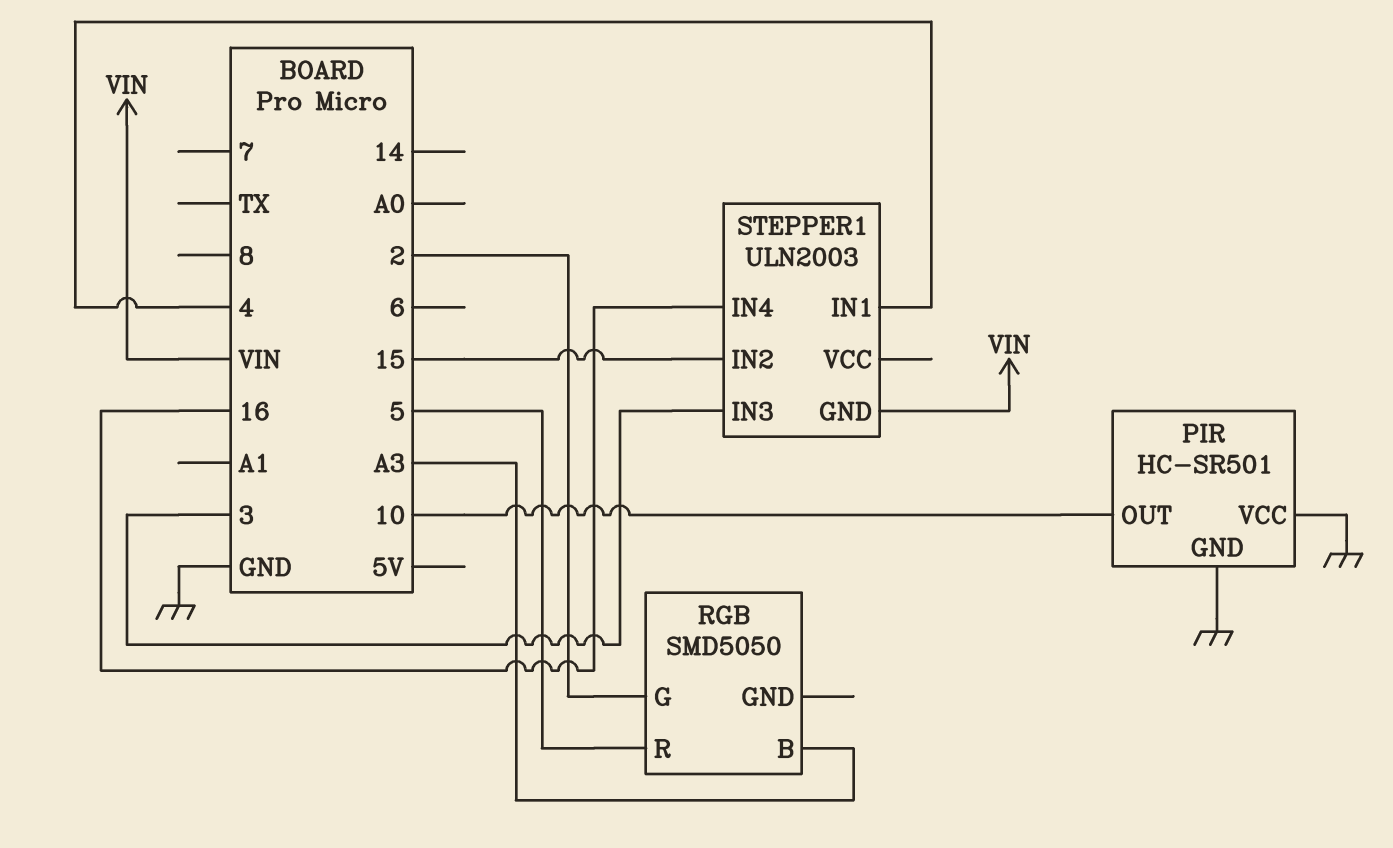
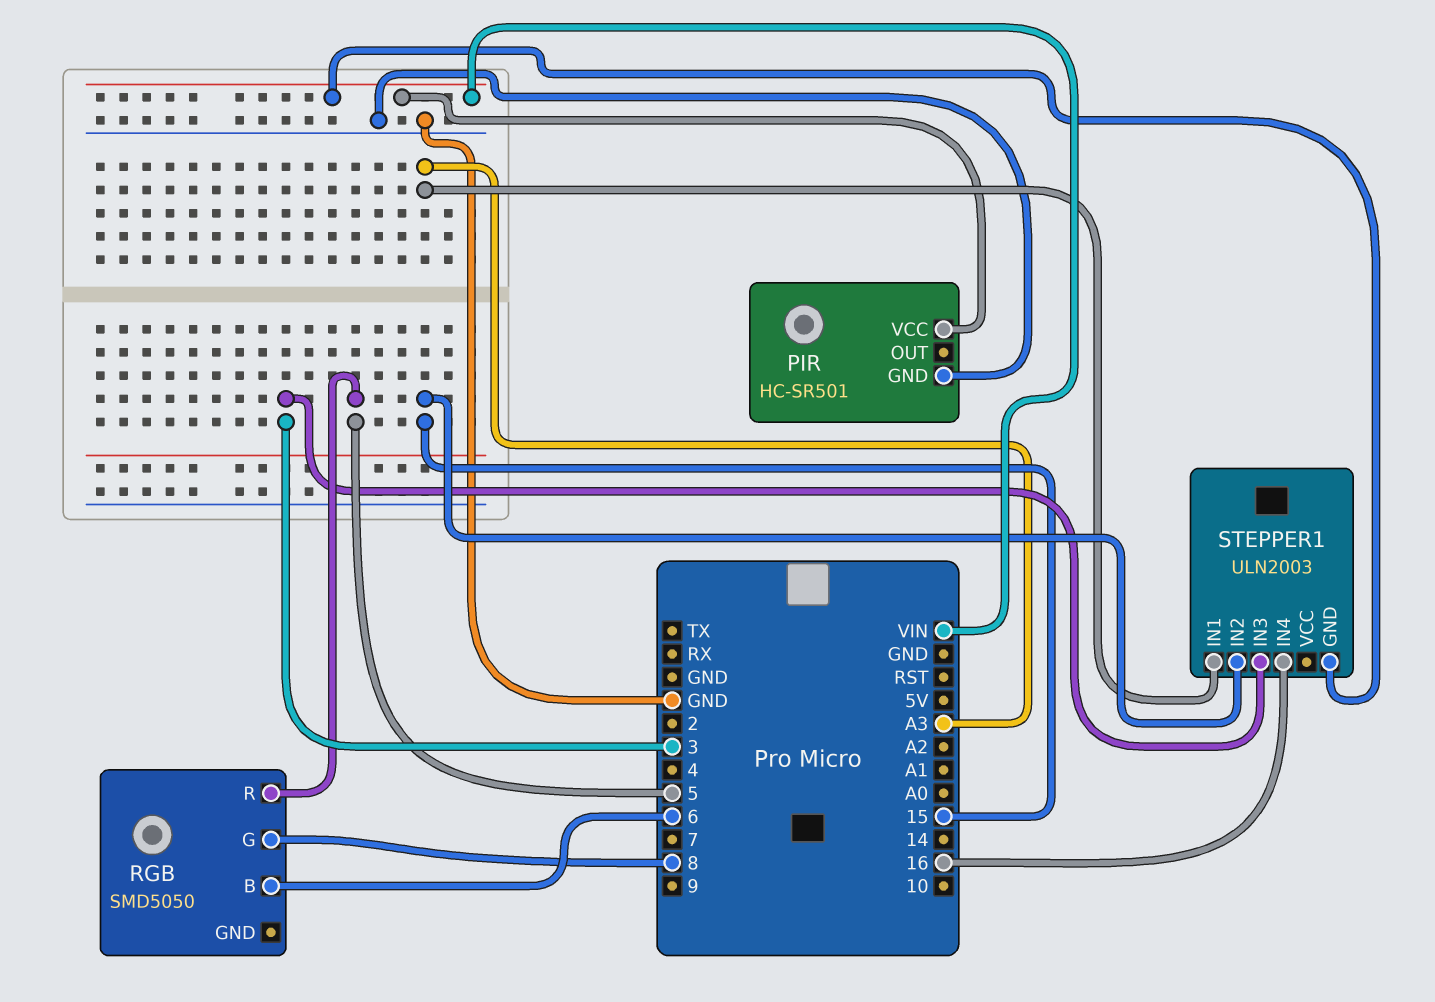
PIR pin OUT: 10 -> none
PIR pin VCC: GND -> VIN
RGB pin B: A3 -> 6
RGB pin G: 2 -> 8
STEPPER1 pin IN1: 4 -> A3

